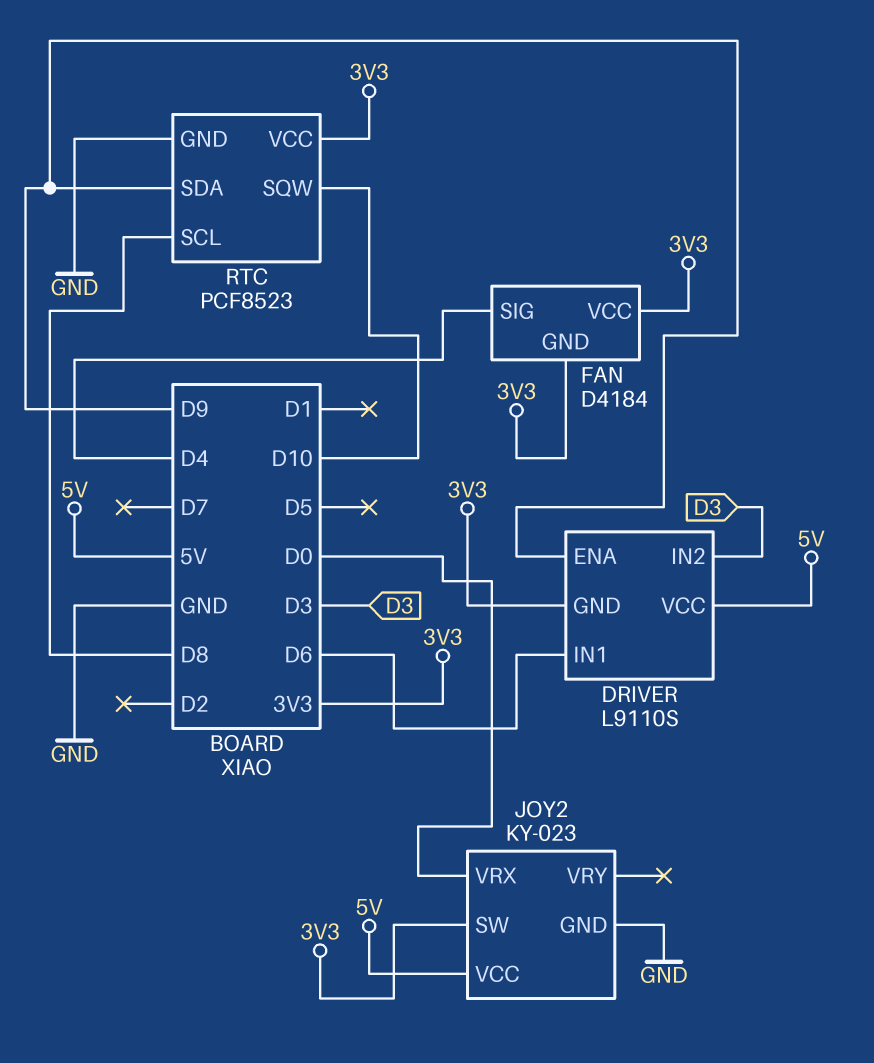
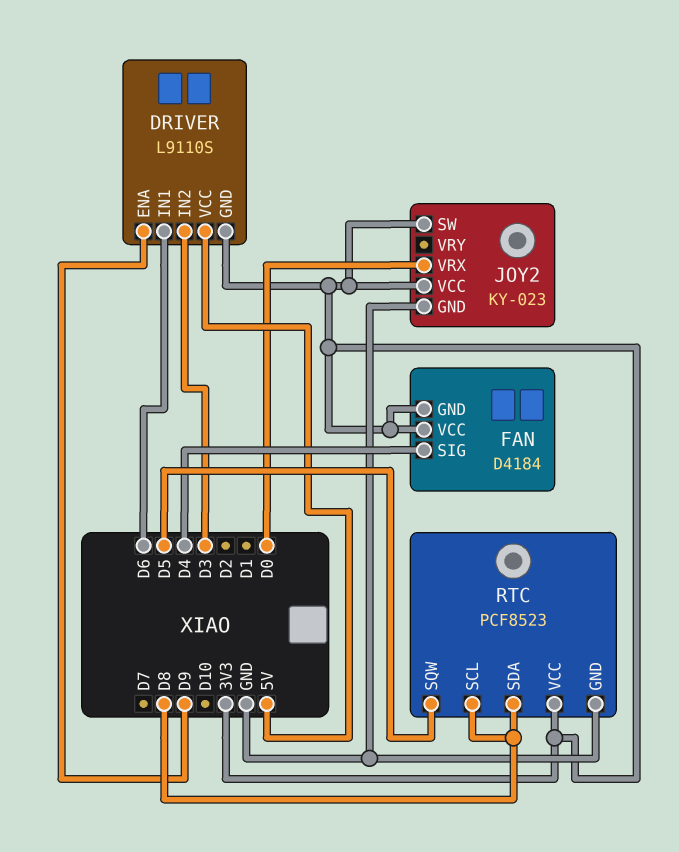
JOY2 pin VCC: 5V -> 3V3
RTC pin SDA: D9 -> D8
RTC pin SQW: D10 -> D5

